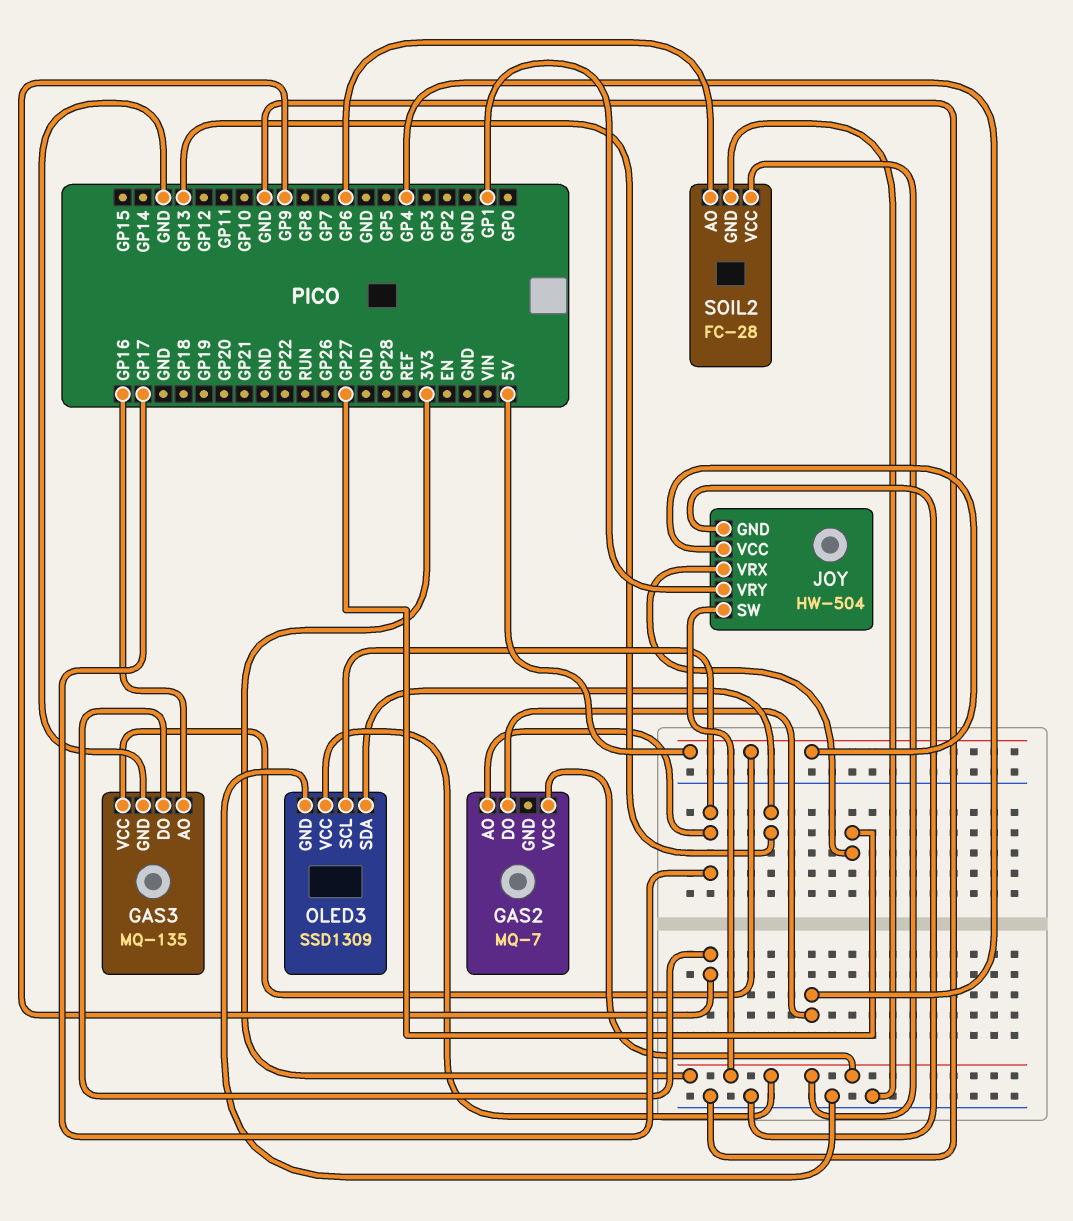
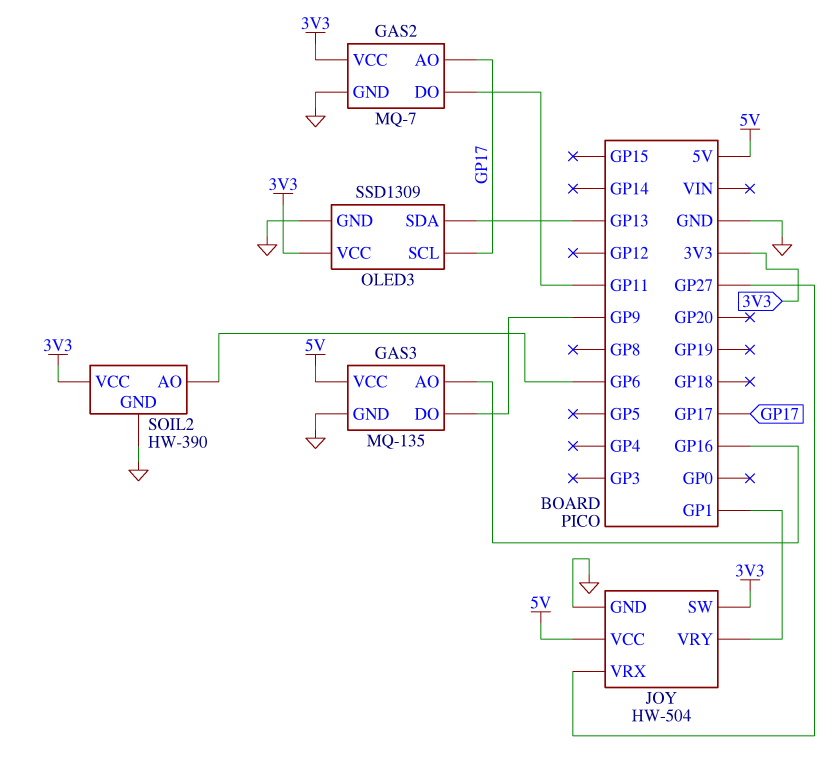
GAS2 pin DO: GP4 -> GP11
GAS2 pin GND: none -> GND
SOIL2: FC-28 -> HW-390

